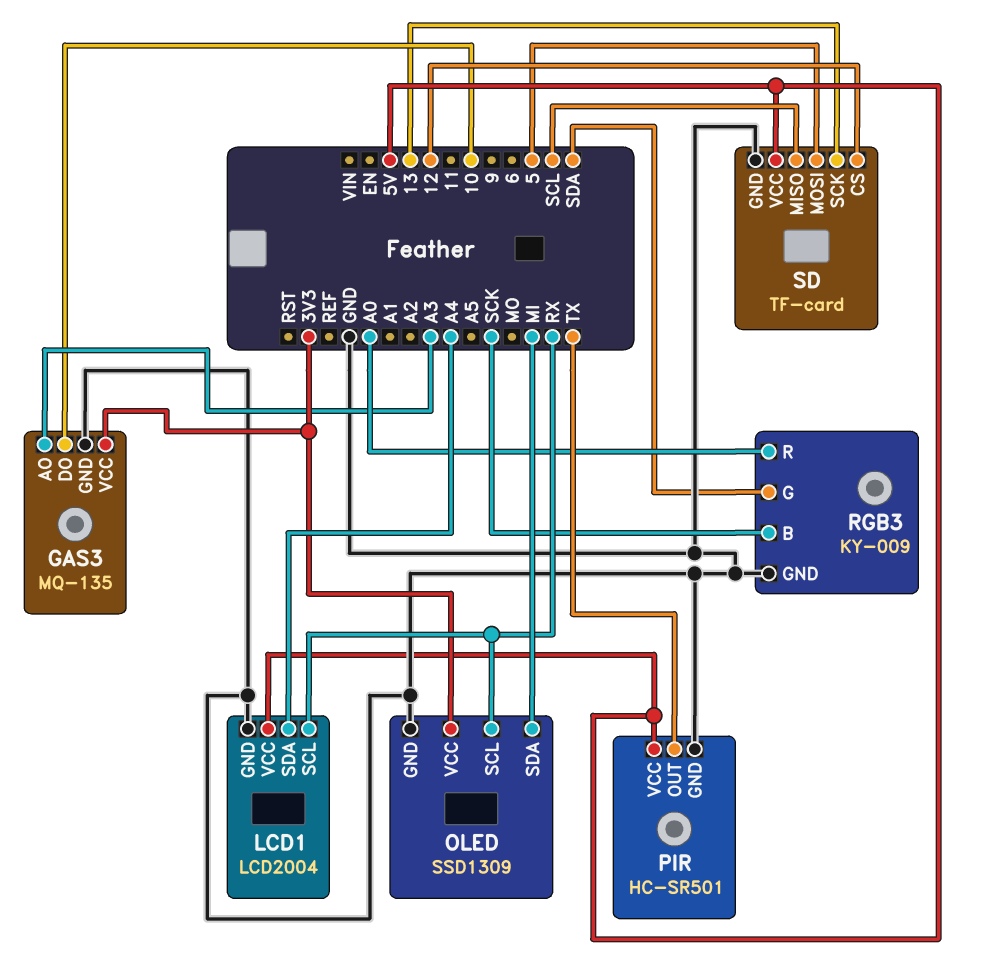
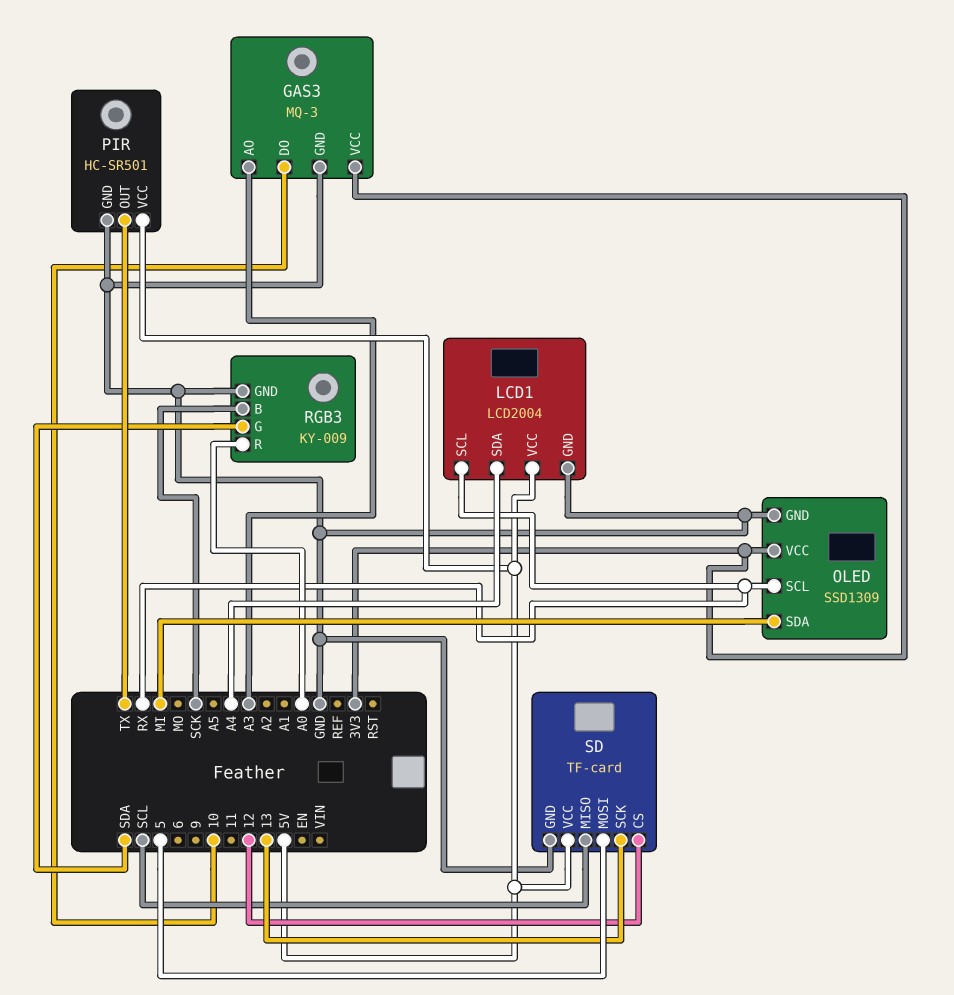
GAS3: MQ-135 -> MQ-3

